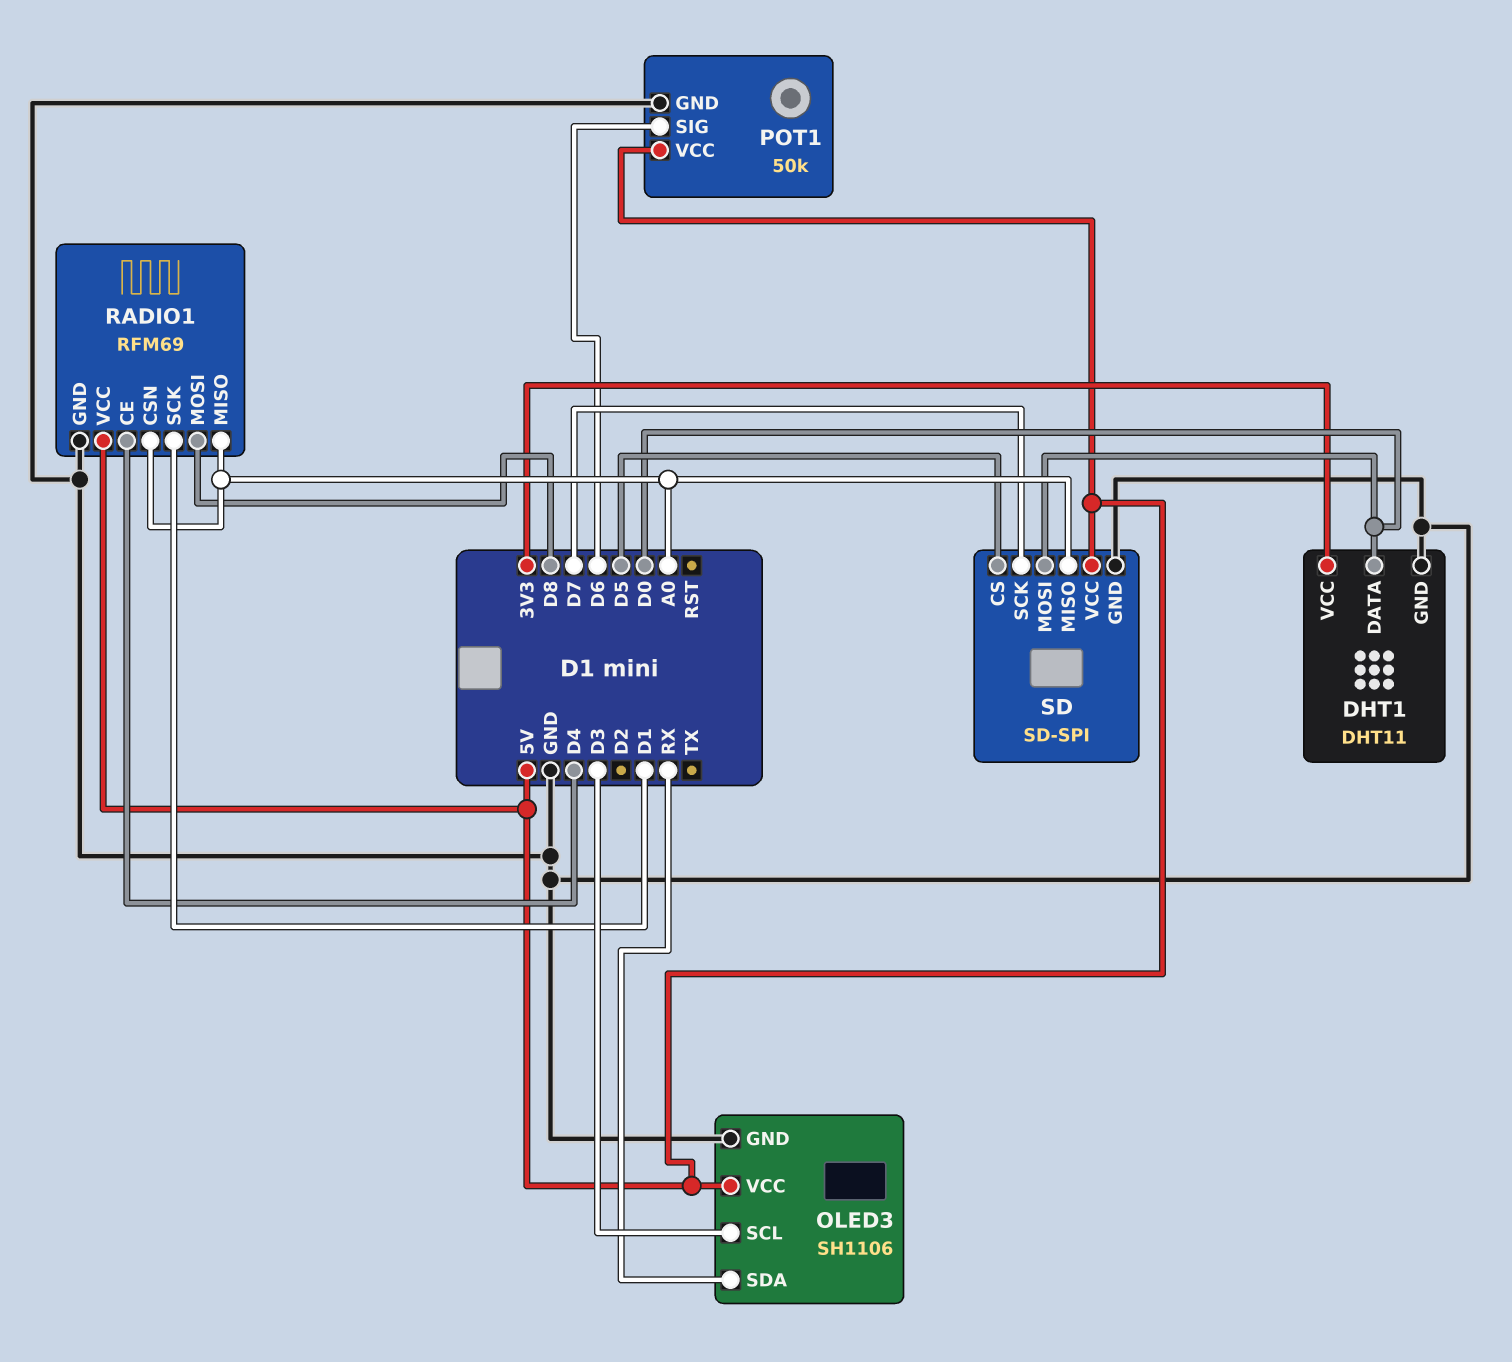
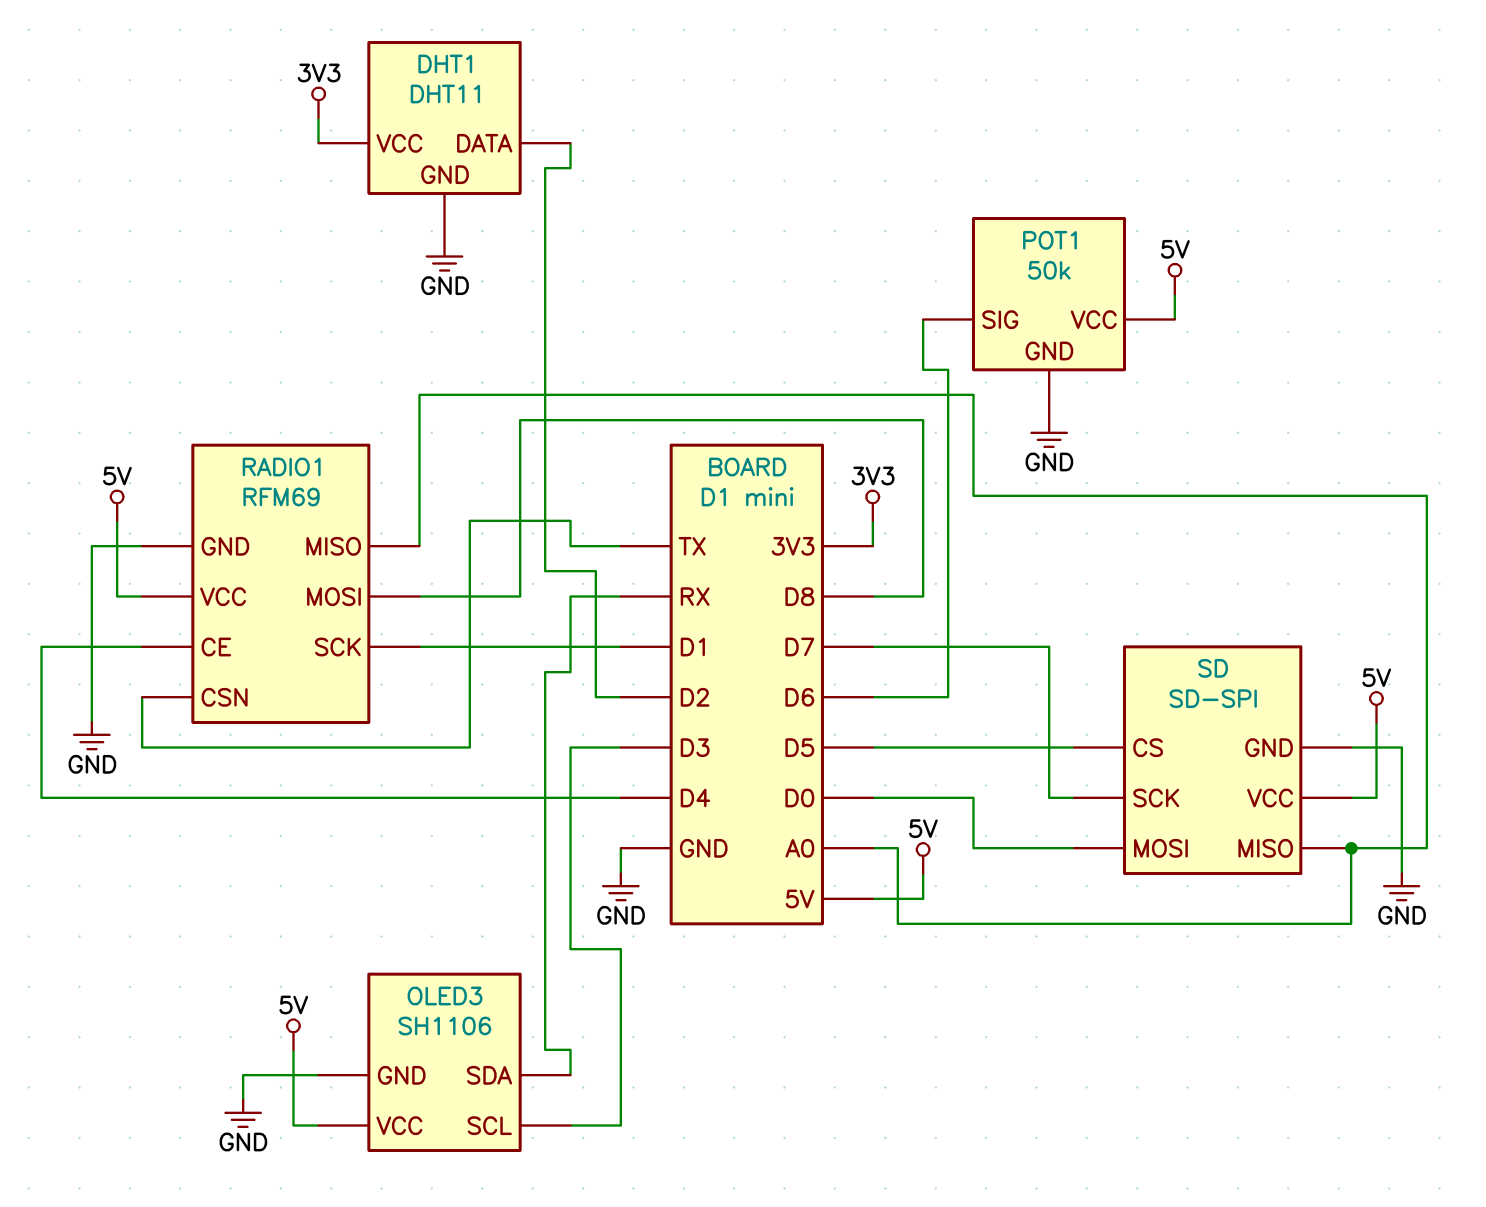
DHT1 pin DATA: D0 -> D2
RADIO1 pin CSN: A0 -> TX

